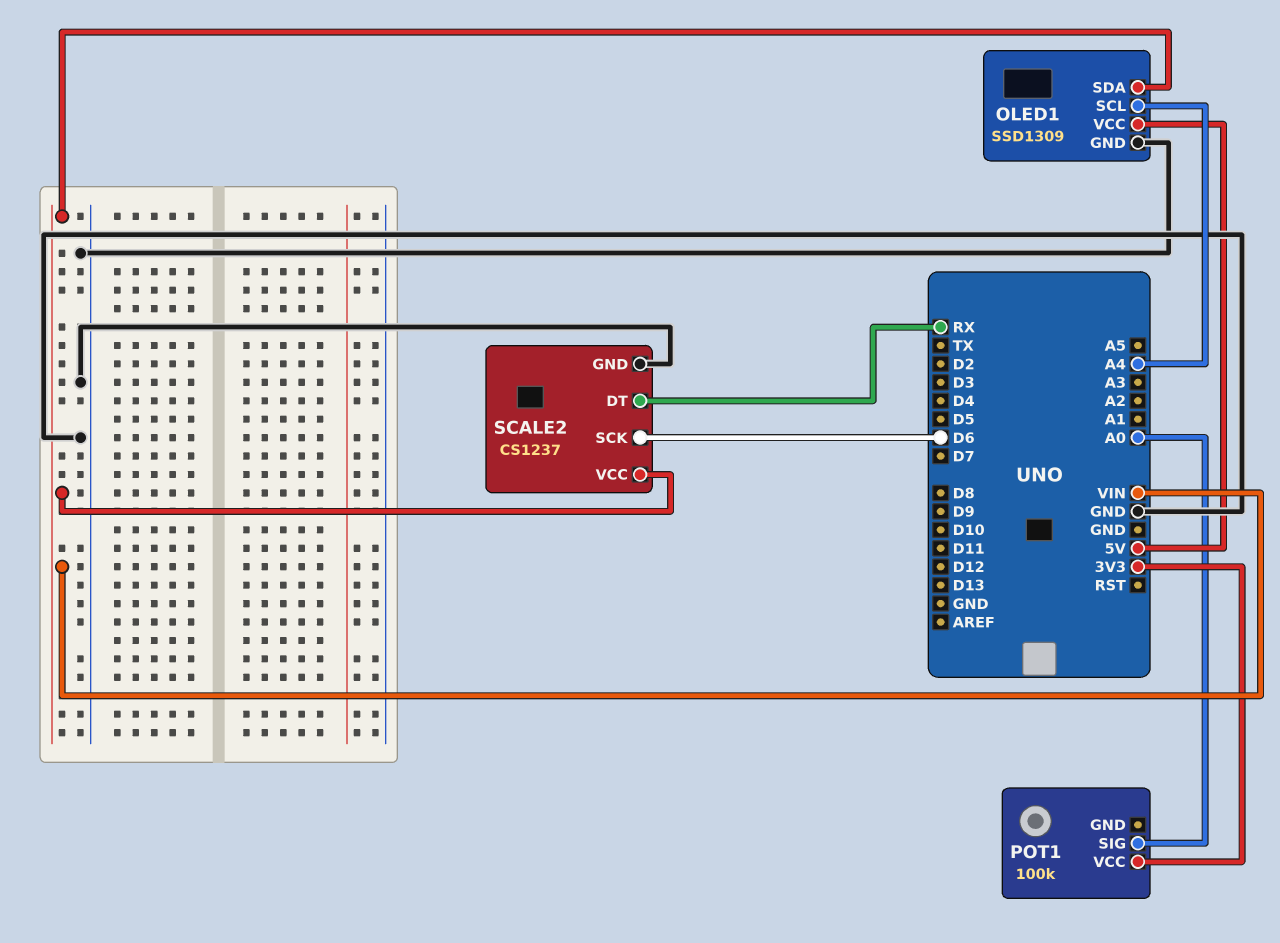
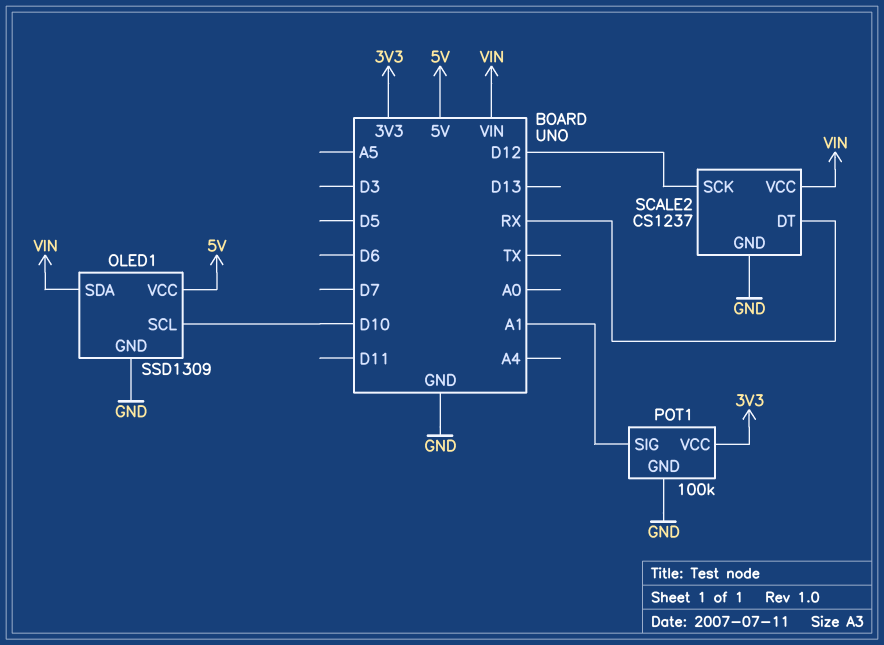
OLED1 pin SCL: A4 -> D10
POT1 pin GND: none -> GND
POT1 pin SIG: A0 -> A1
SCALE2 pin SCK: D6 -> D12

